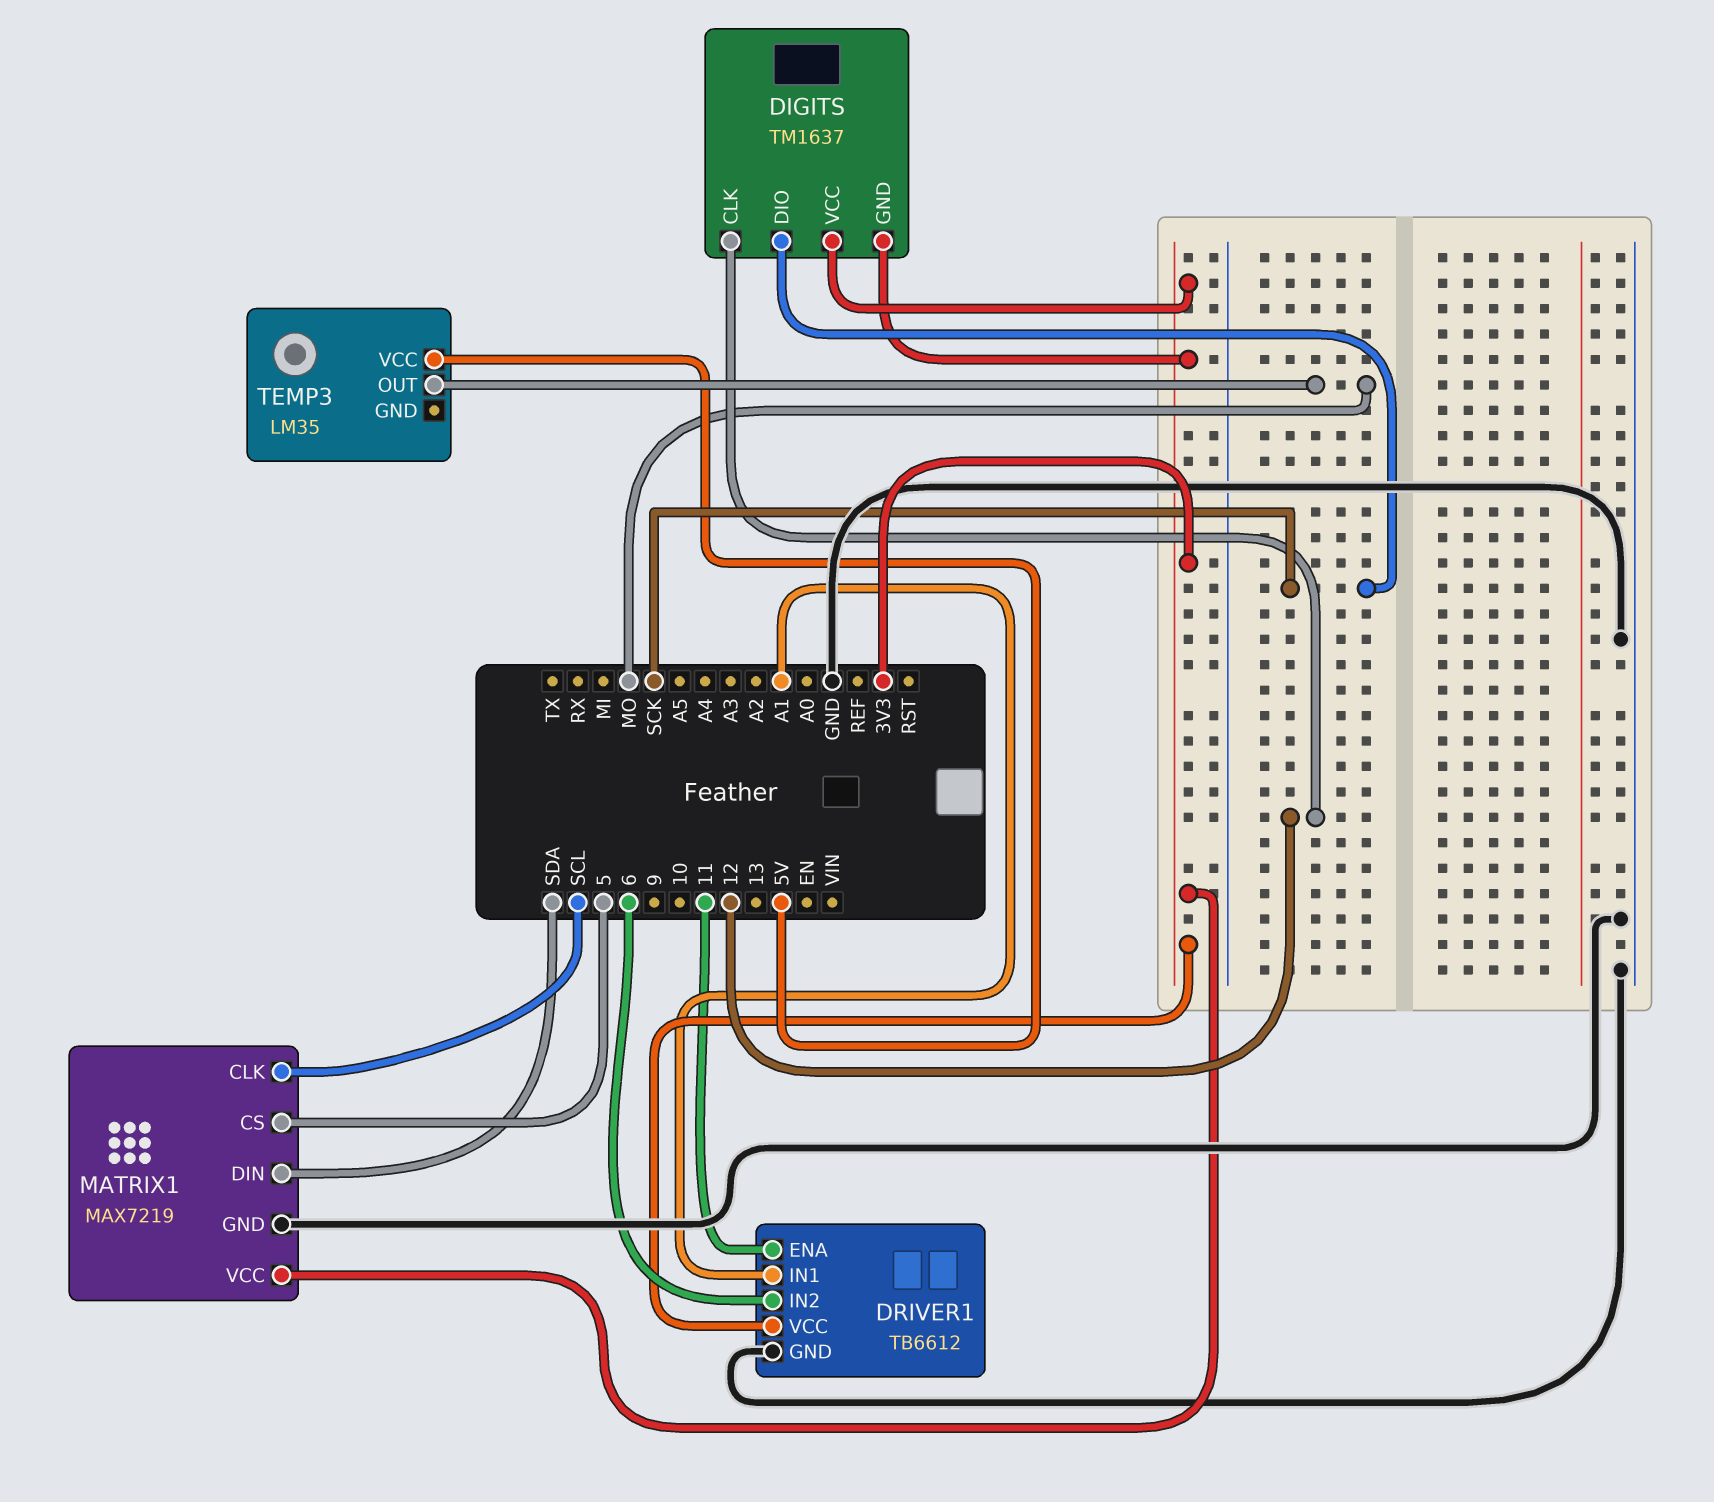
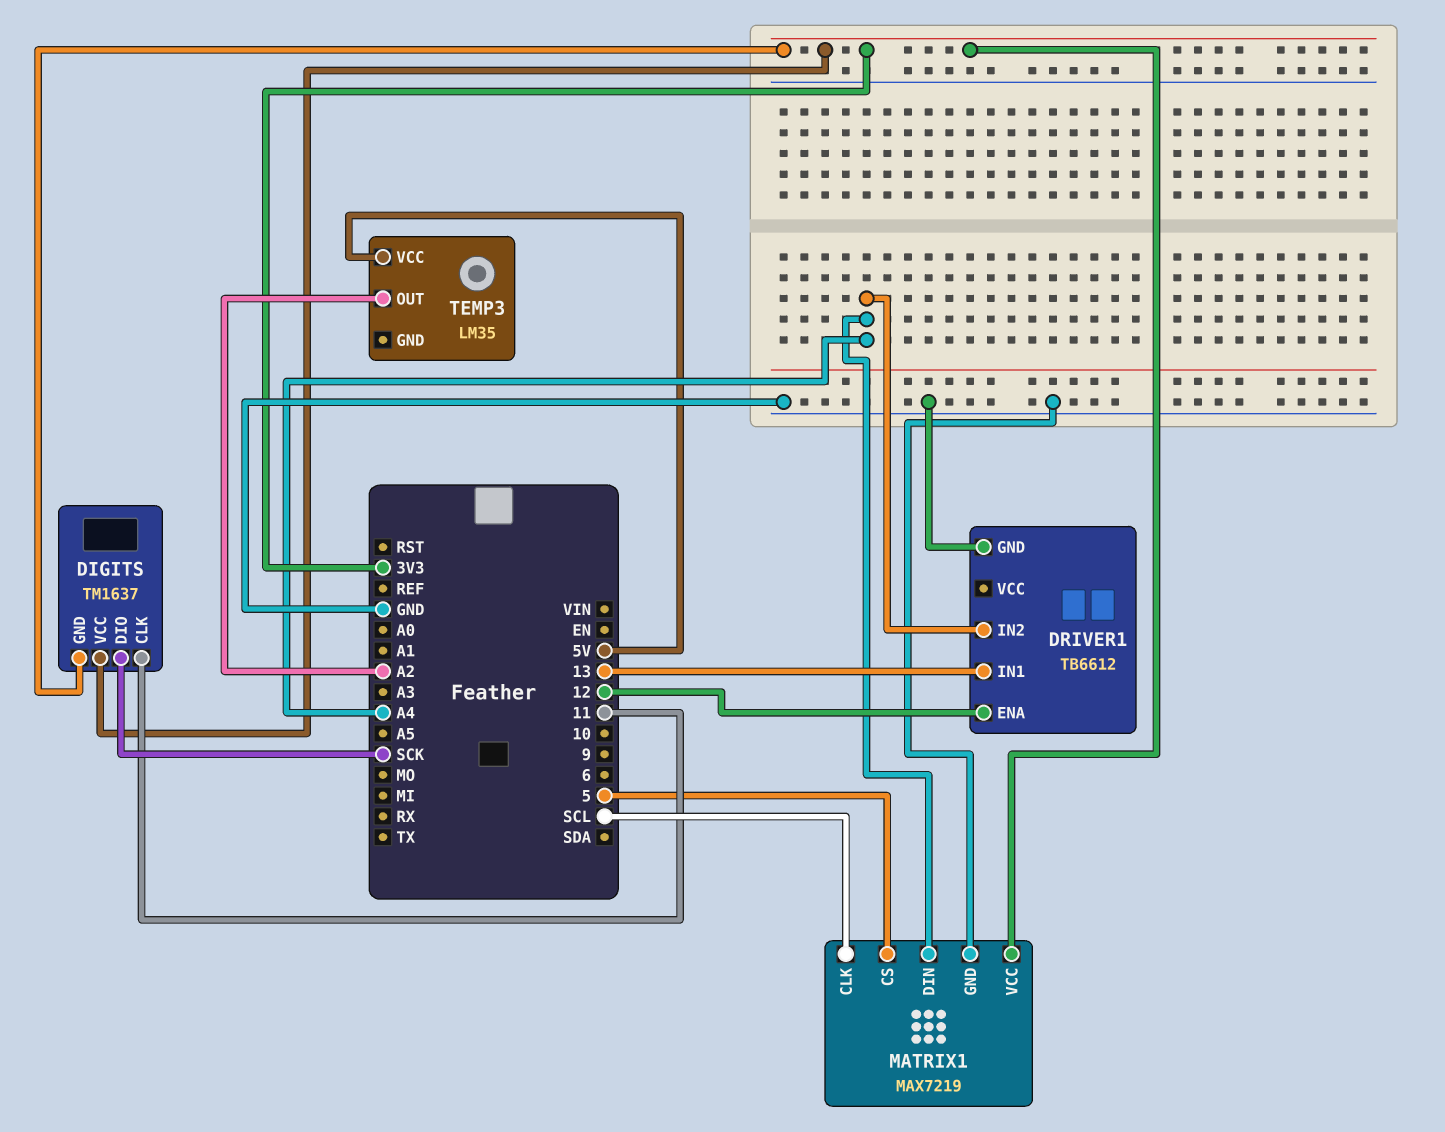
DIGITS pin CLK: 12 -> 11
DRIVER1 pin ENA: 11 -> 12
DRIVER1 pin IN1: A1 -> 13
DRIVER1 pin IN2: 6 -> A4
DRIVER1 pin VCC: 3V3 -> none
MATRIX1 pin DIN: SDA -> A4
TEMP3 pin OUT: MO -> A2

